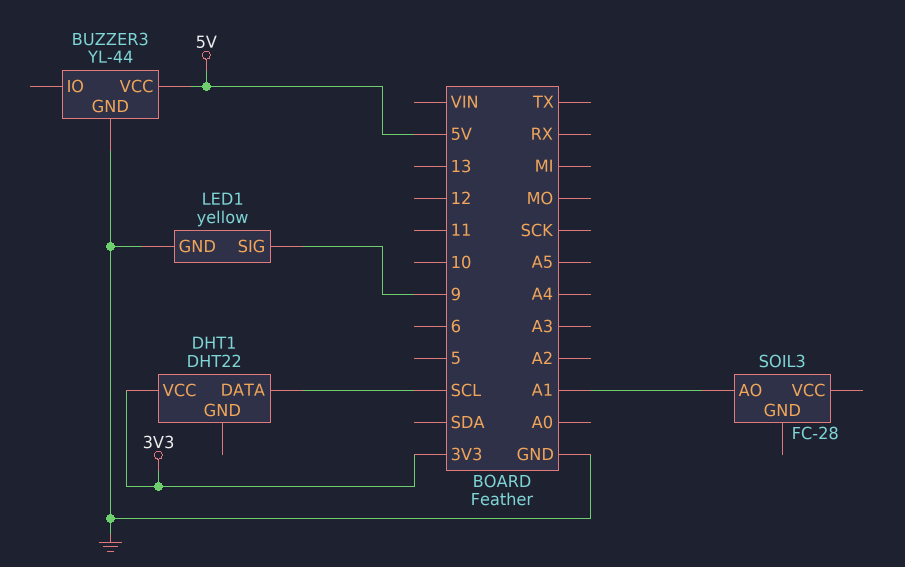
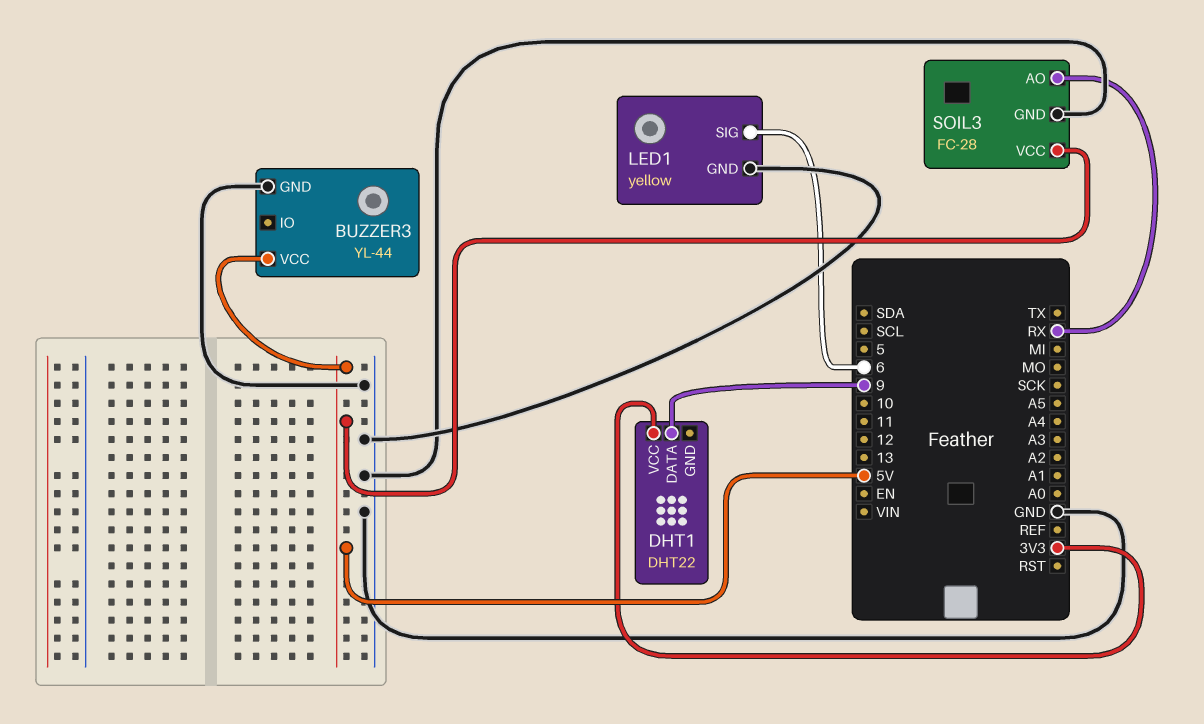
DHT1 pin DATA: SCL -> 9
LED1 pin SIG: 9 -> 6
SOIL3 pin AO: A1 -> RX
SOIL3 pin GND: none -> GND
SOIL3 pin VCC: none -> 5V

